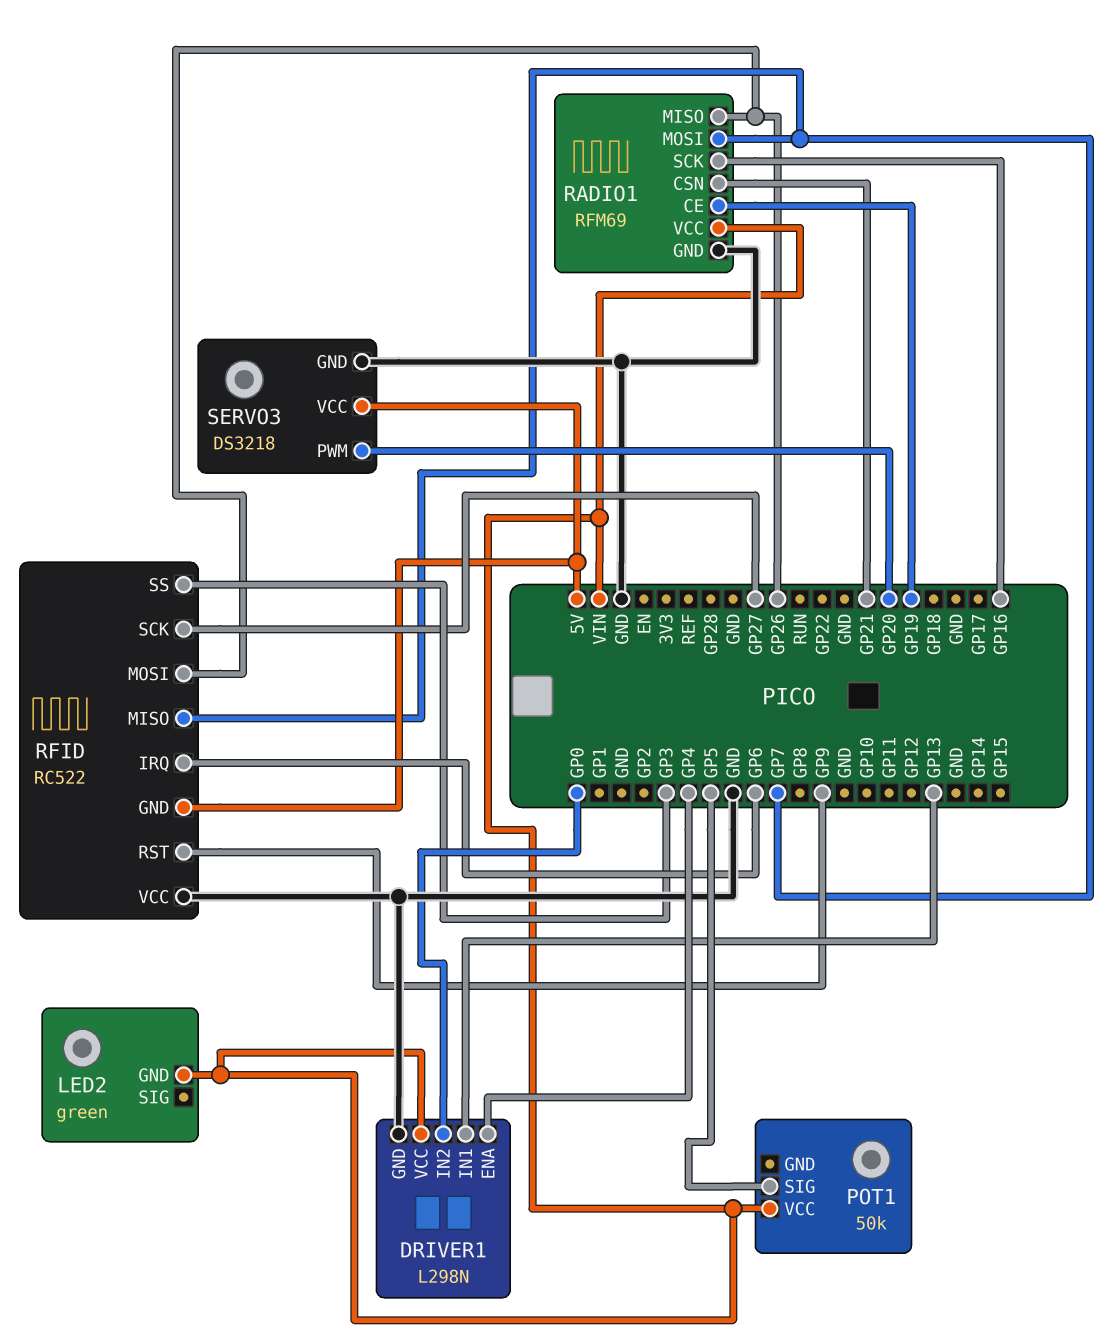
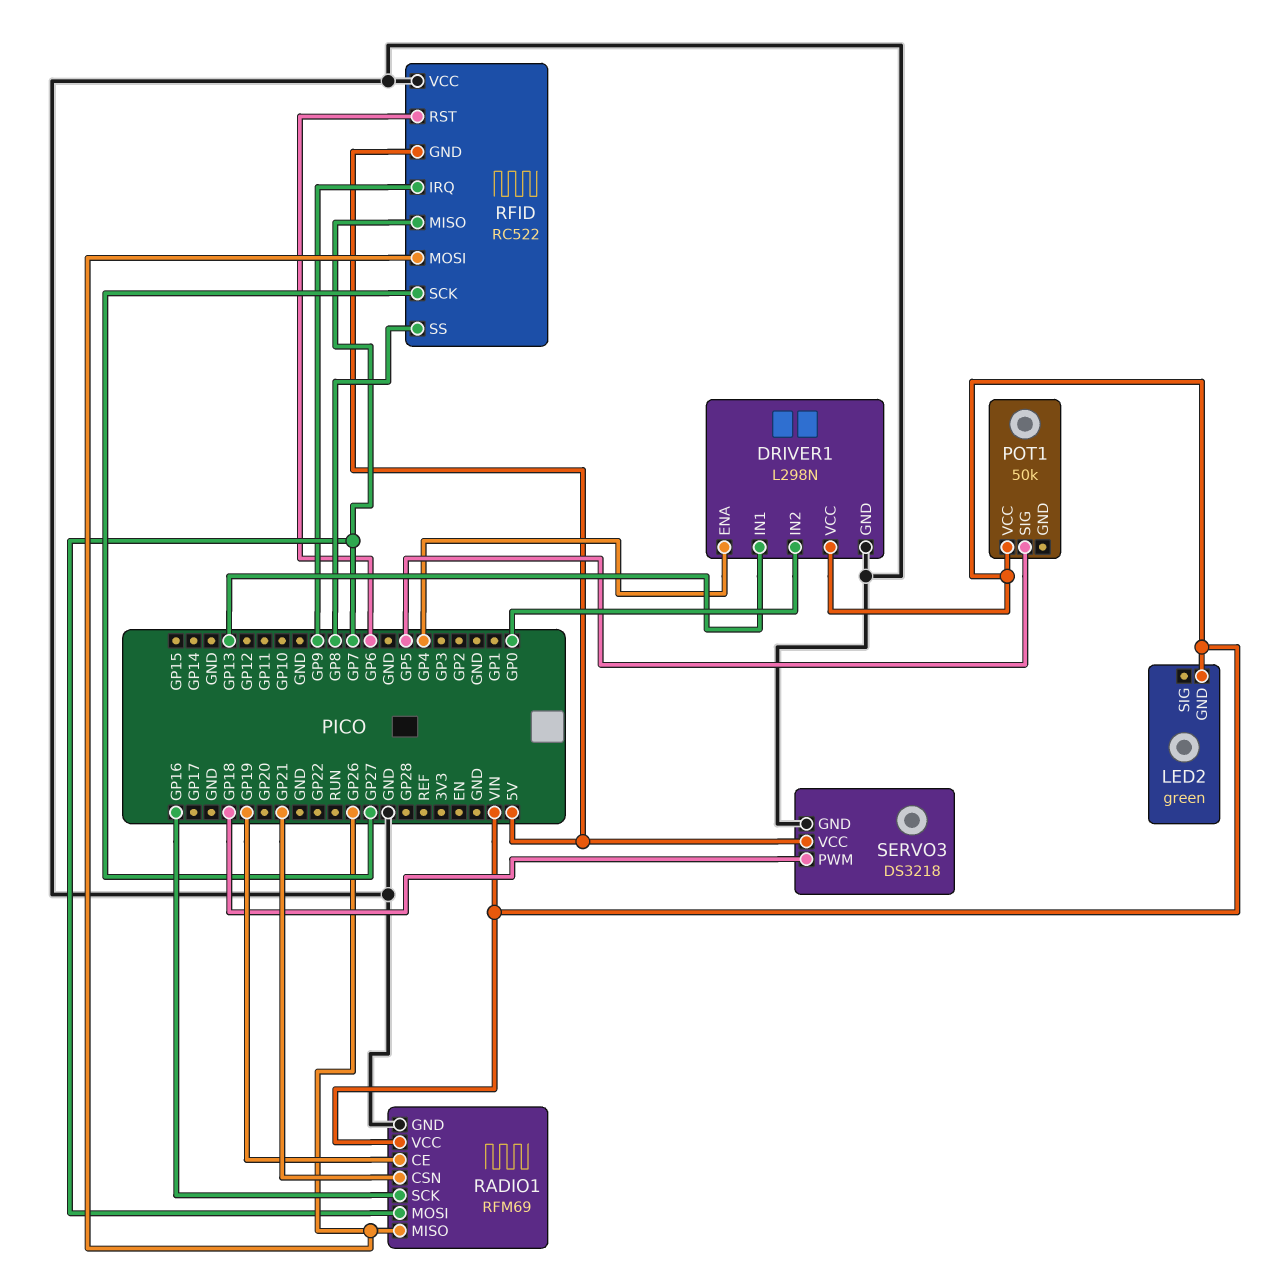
RFID pin IRQ: GP6 -> GP9
RFID pin RST: GP9 -> GP6
RFID pin SS: GP3 -> GP8
SERVO3 pin PWM: GP20 -> GP18

